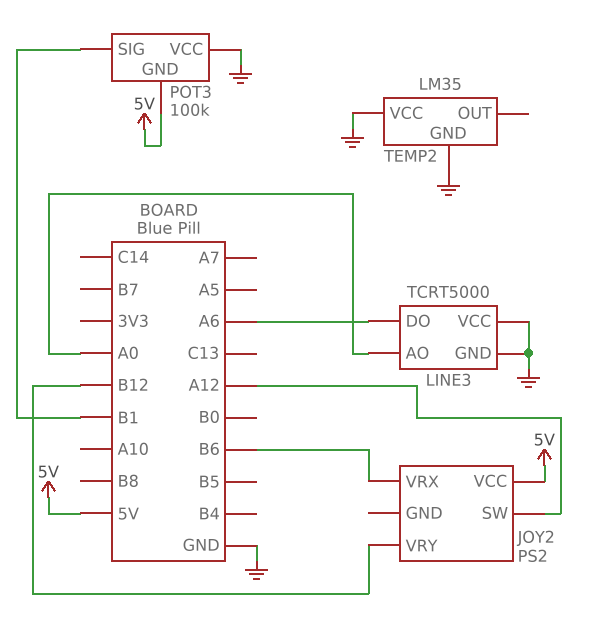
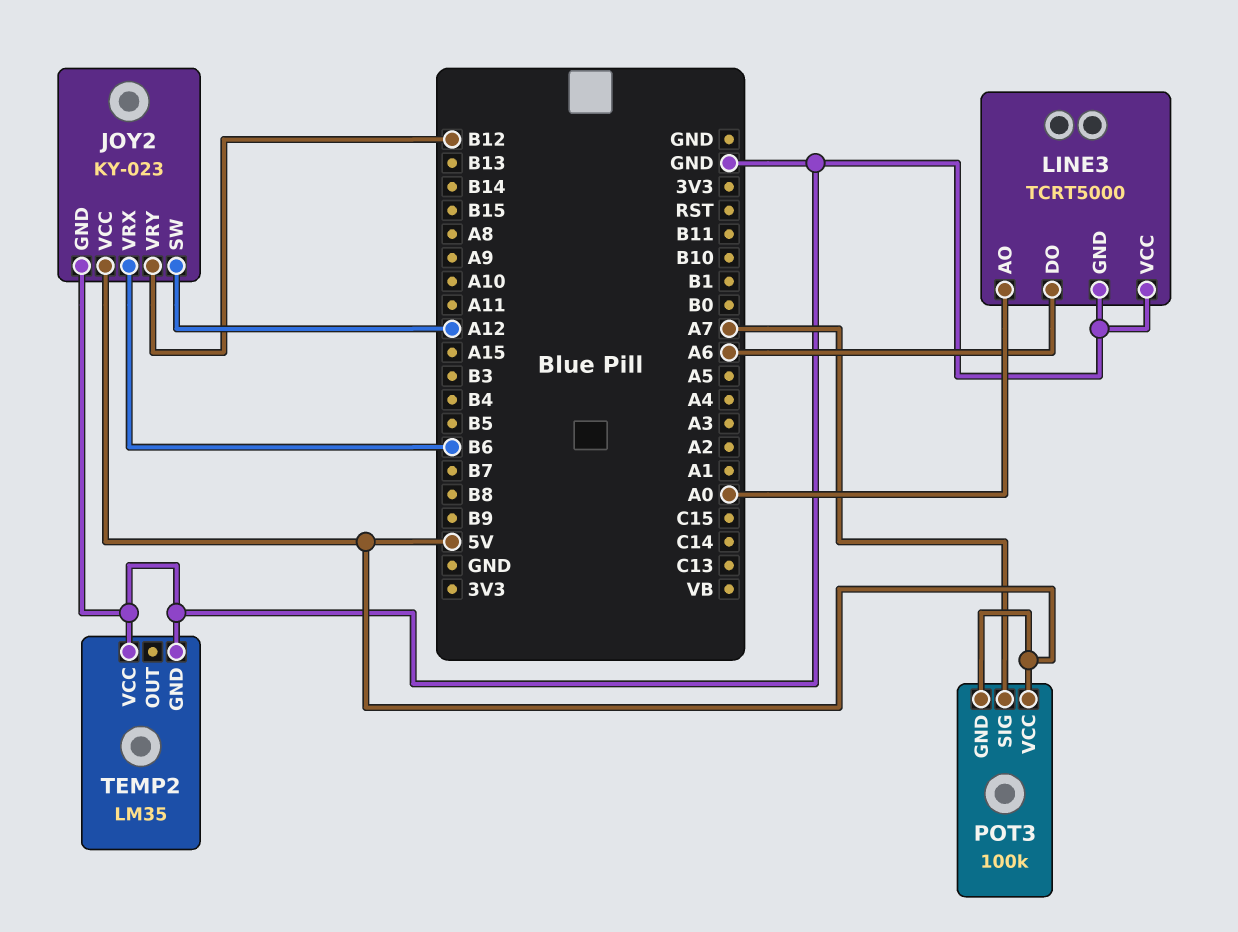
JOY2: PS2 -> KY-023
JOY2 pin GND: none -> GND
POT3 pin SIG: B1 -> A7
POT3 pin VCC: GND -> 5V

